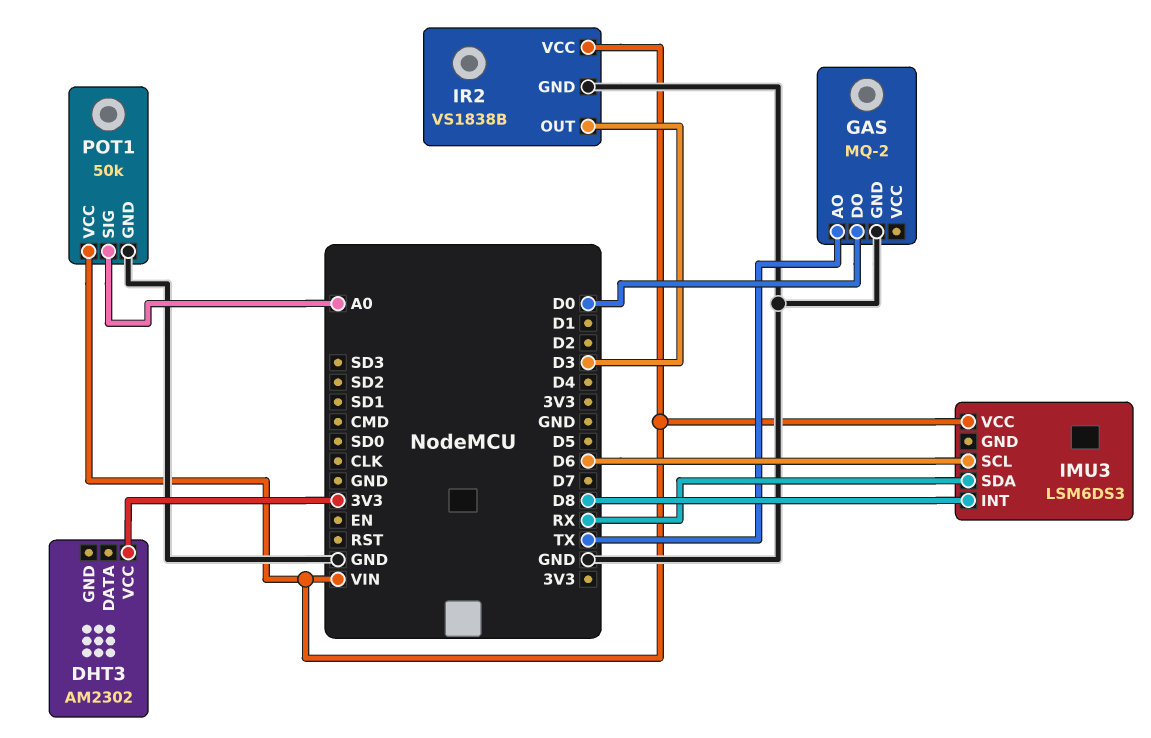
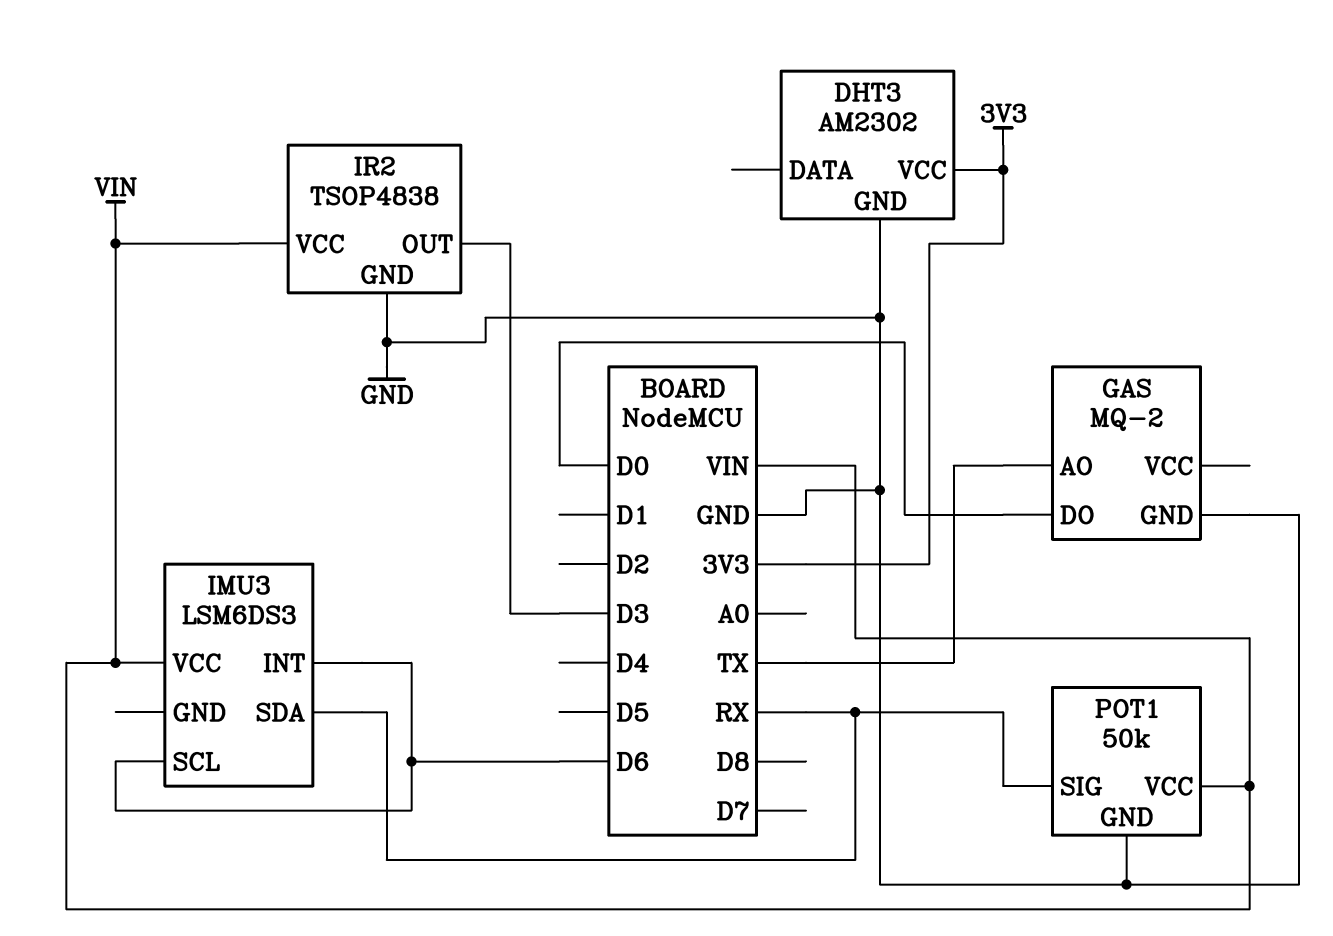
DHT3 pin GND: none -> GND
IMU3 pin INT: D8 -> D6
IR2: VS1838B -> TSOP4838
POT1 pin SIG: A0 -> RX

